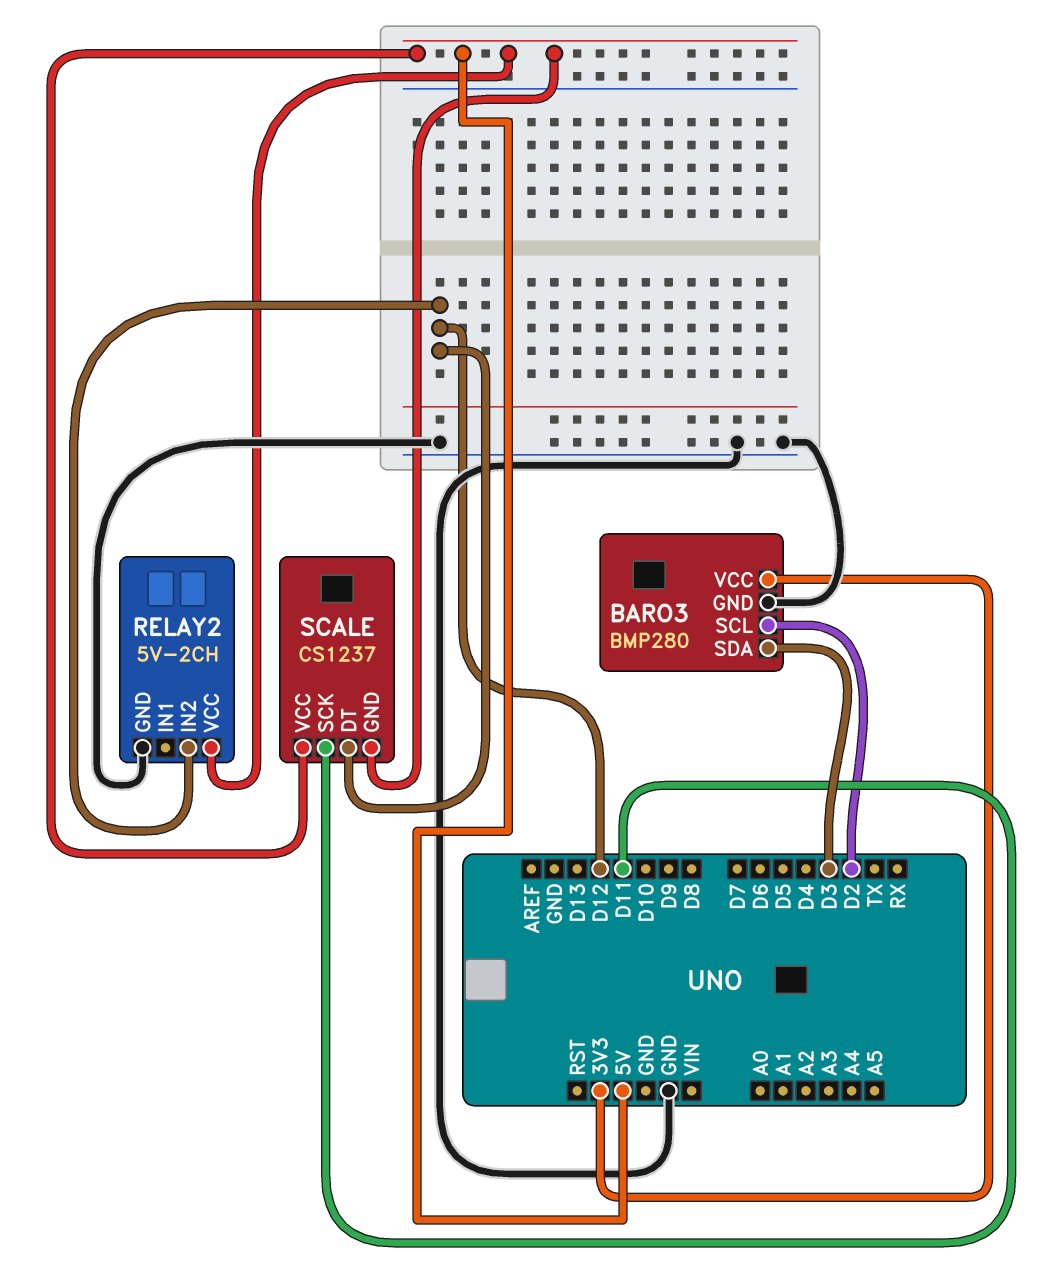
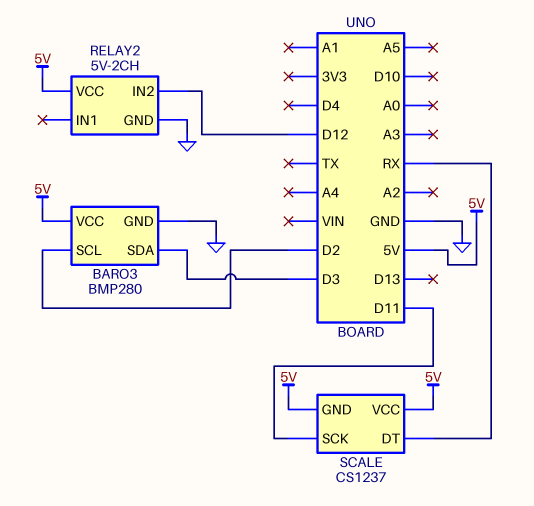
BARO3 pin VCC: 3V3 -> 5V
SCALE pin DT: D12 -> RX

